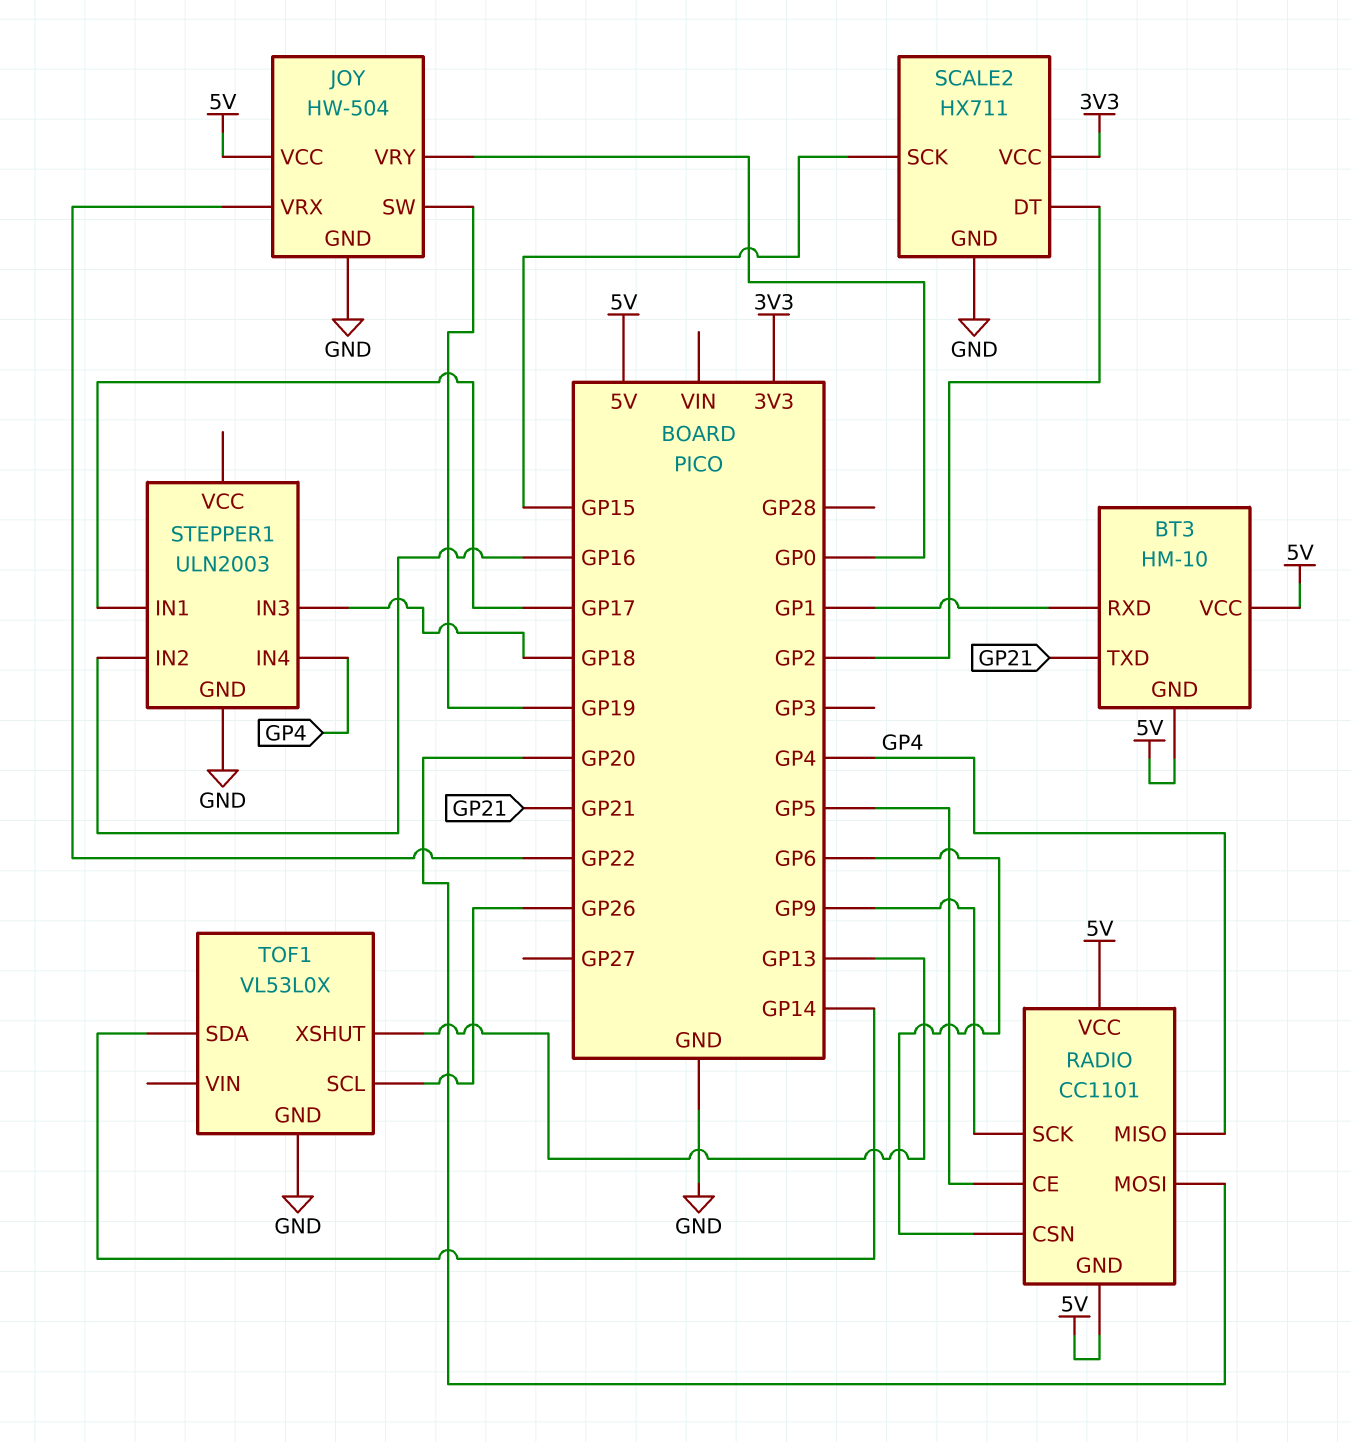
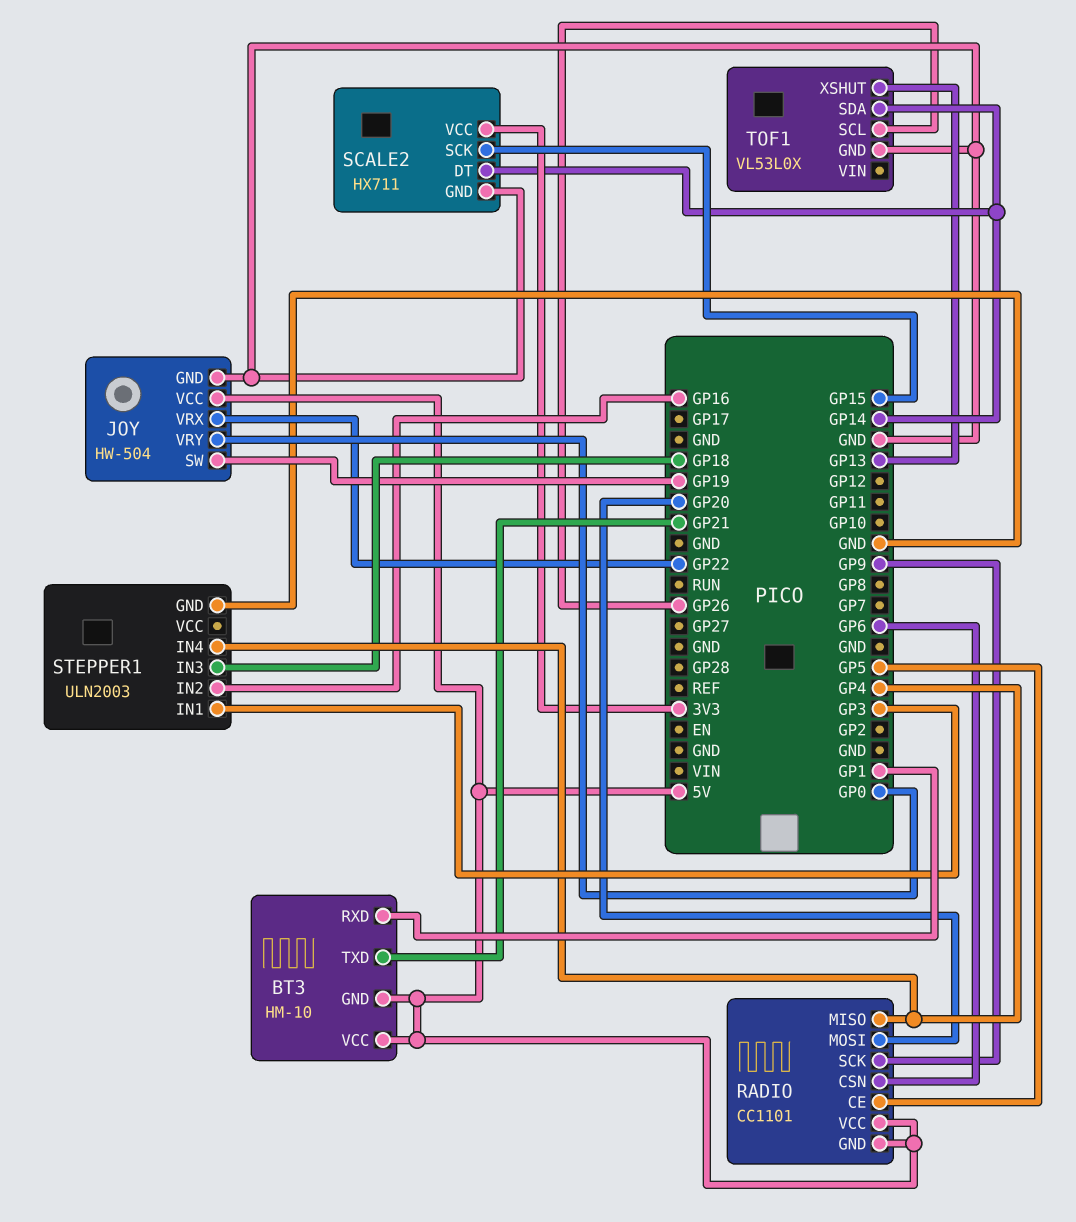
SCALE2 pin DT: GP2 -> GP14
STEPPER1 pin IN1: GP17 -> GP3

